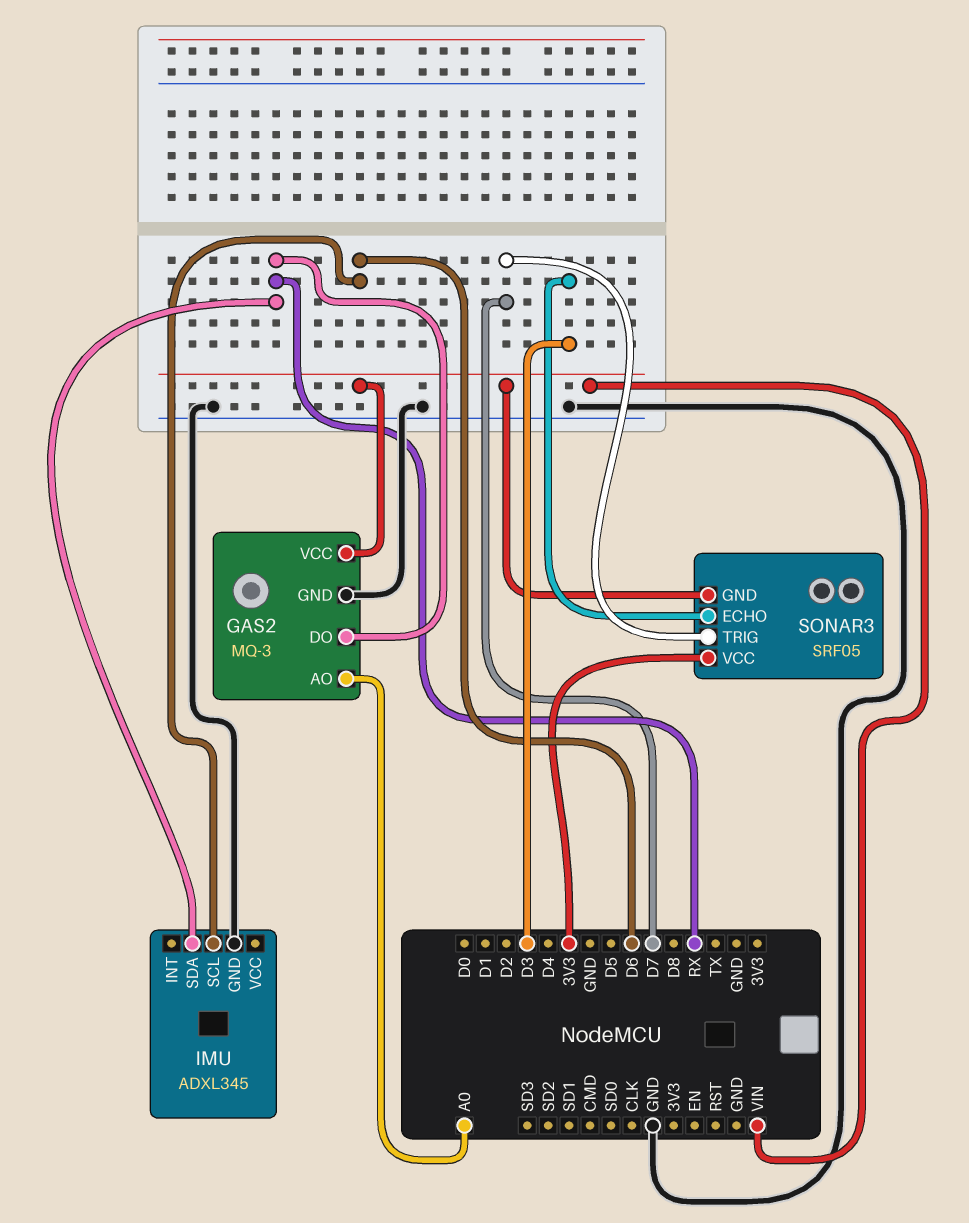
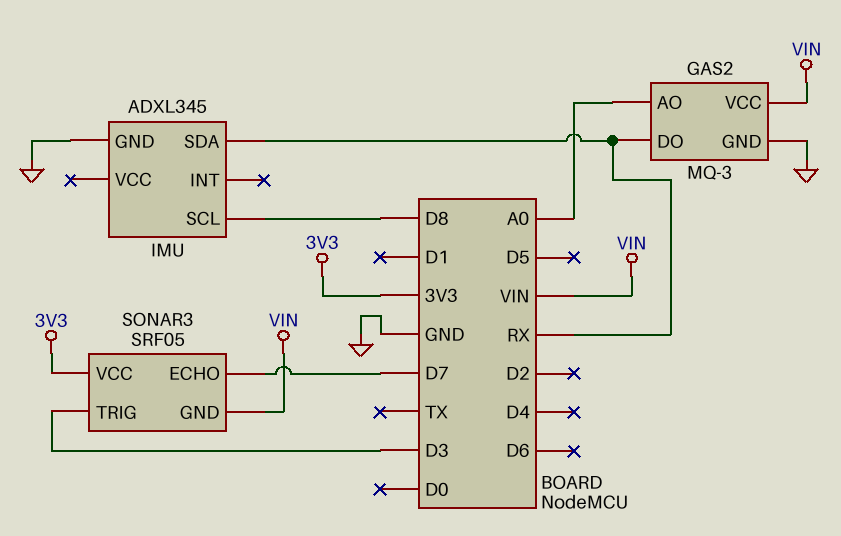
IMU pin SCL: D6 -> D8
SONAR3 pin ECHO: D3 -> D7
SONAR3 pin TRIG: D7 -> D3

